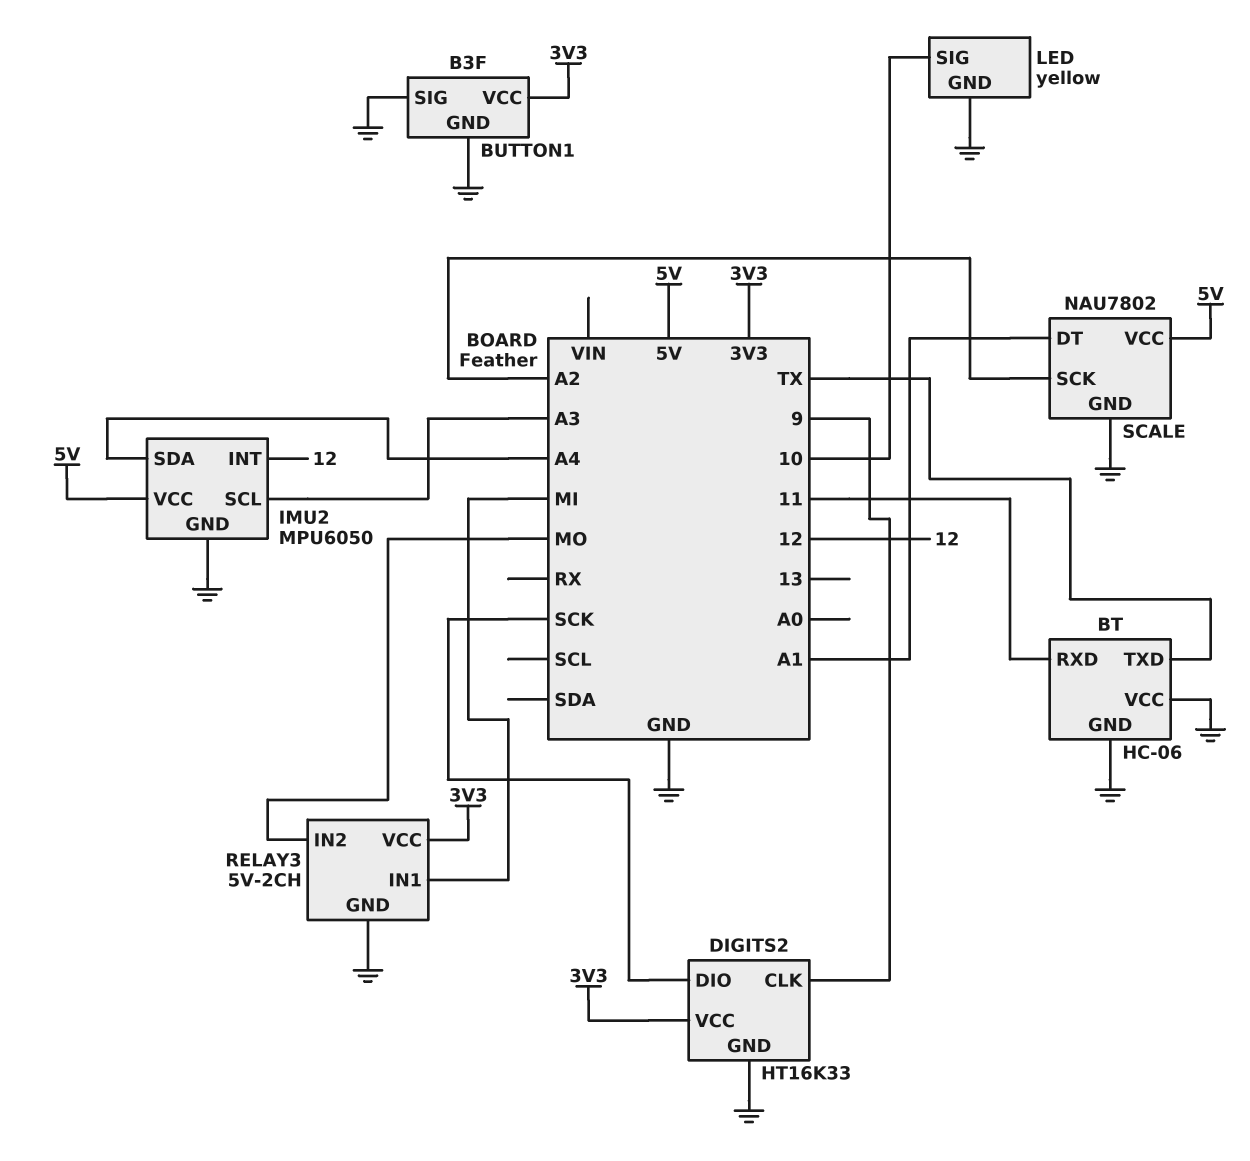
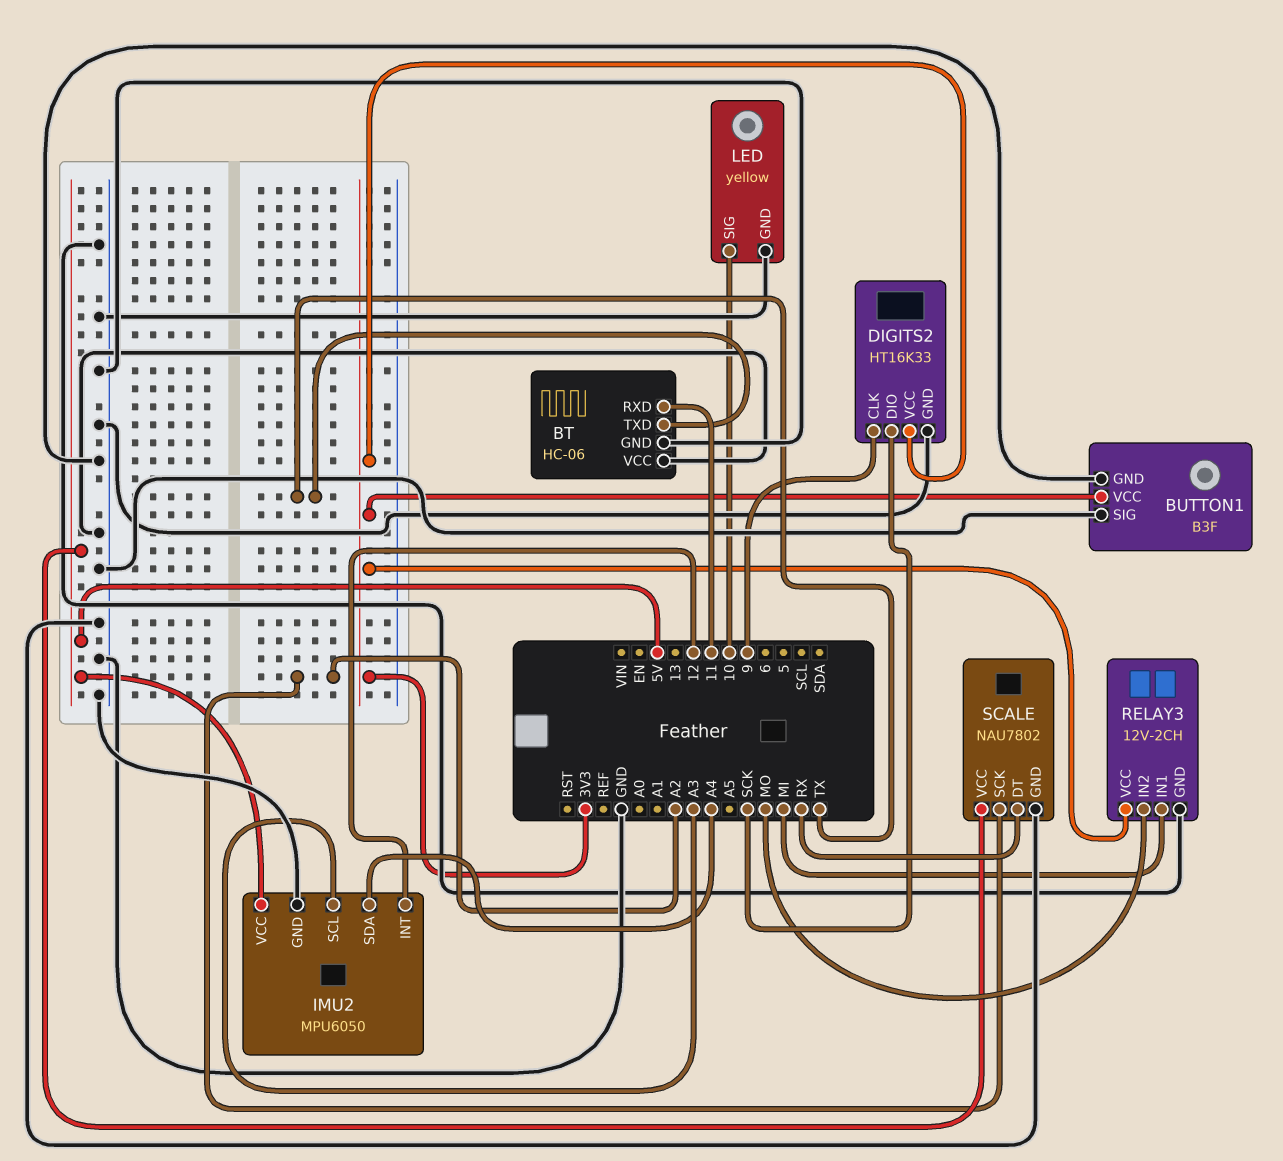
RELAY3: 5V-2CH -> 12V-2CH
SCALE pin DT: A1 -> RX

